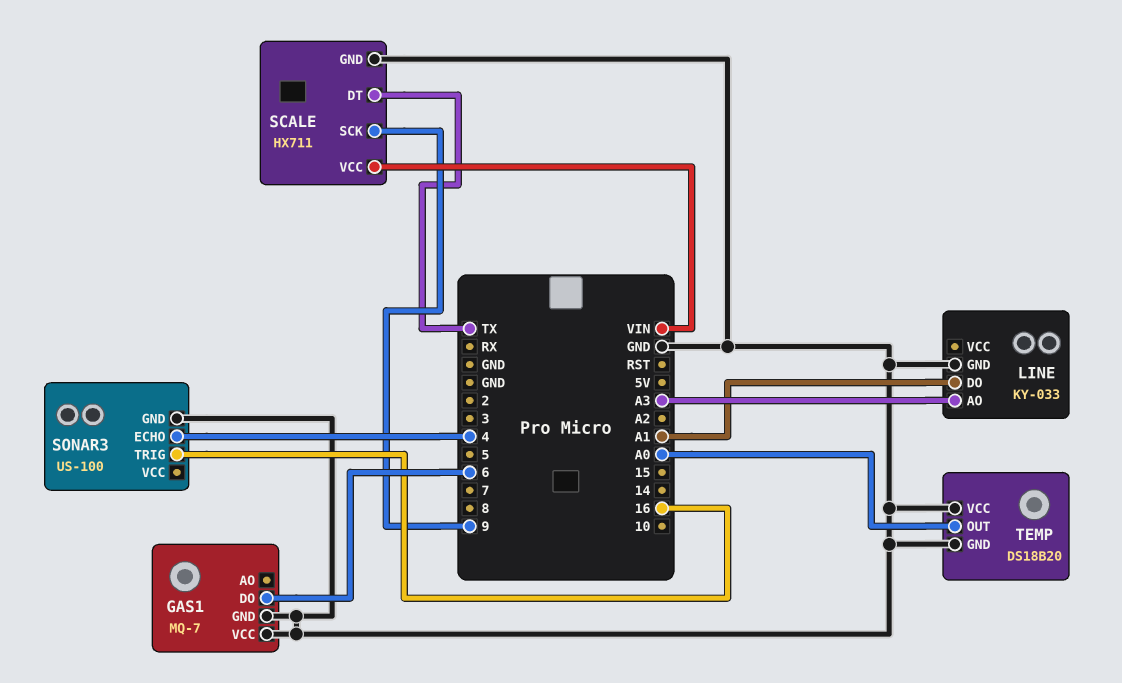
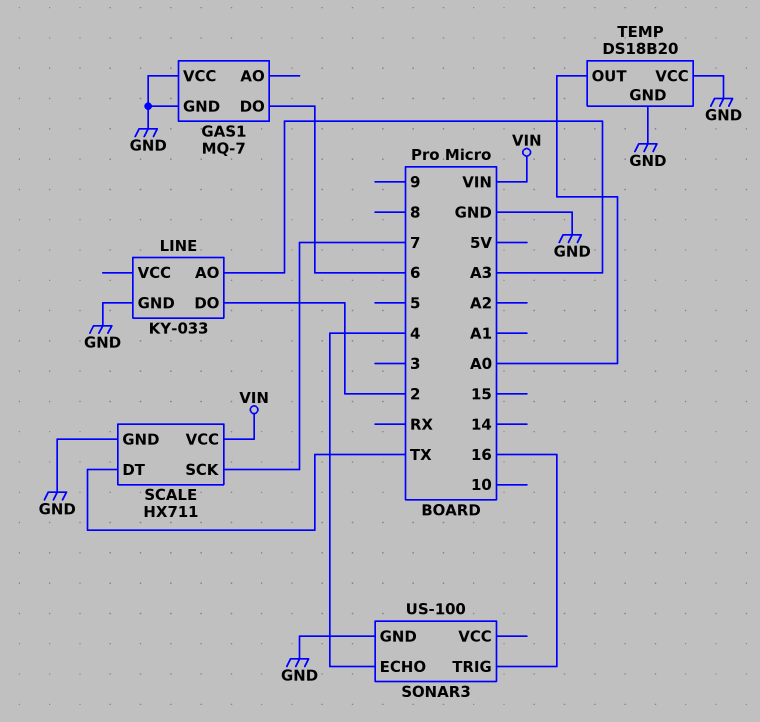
LINE pin DO: A1 -> 2
SCALE pin SCK: 9 -> 7

